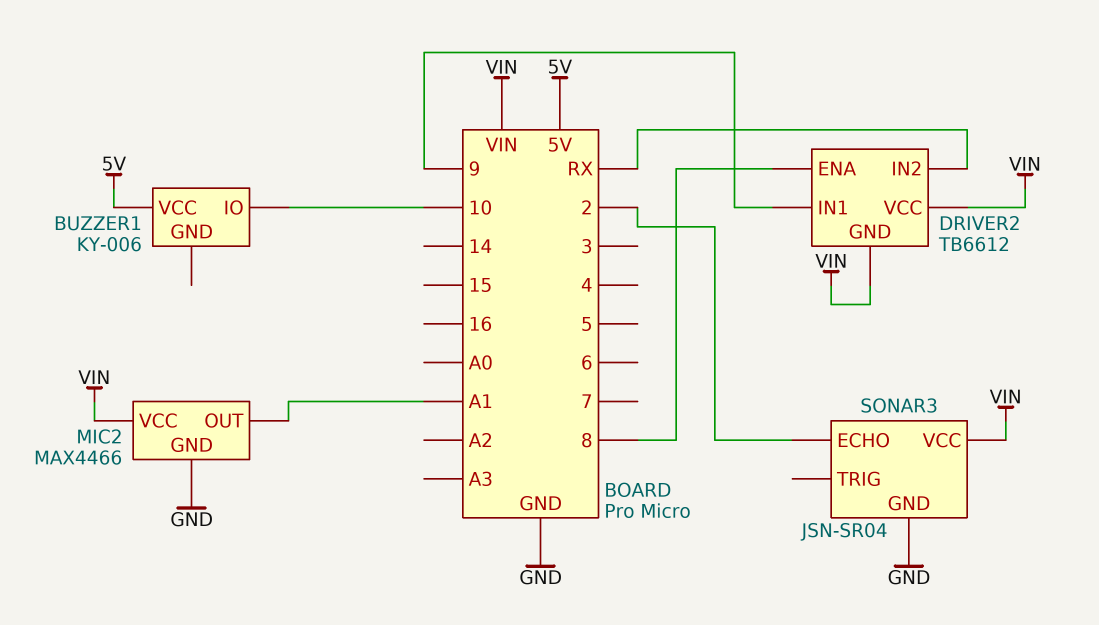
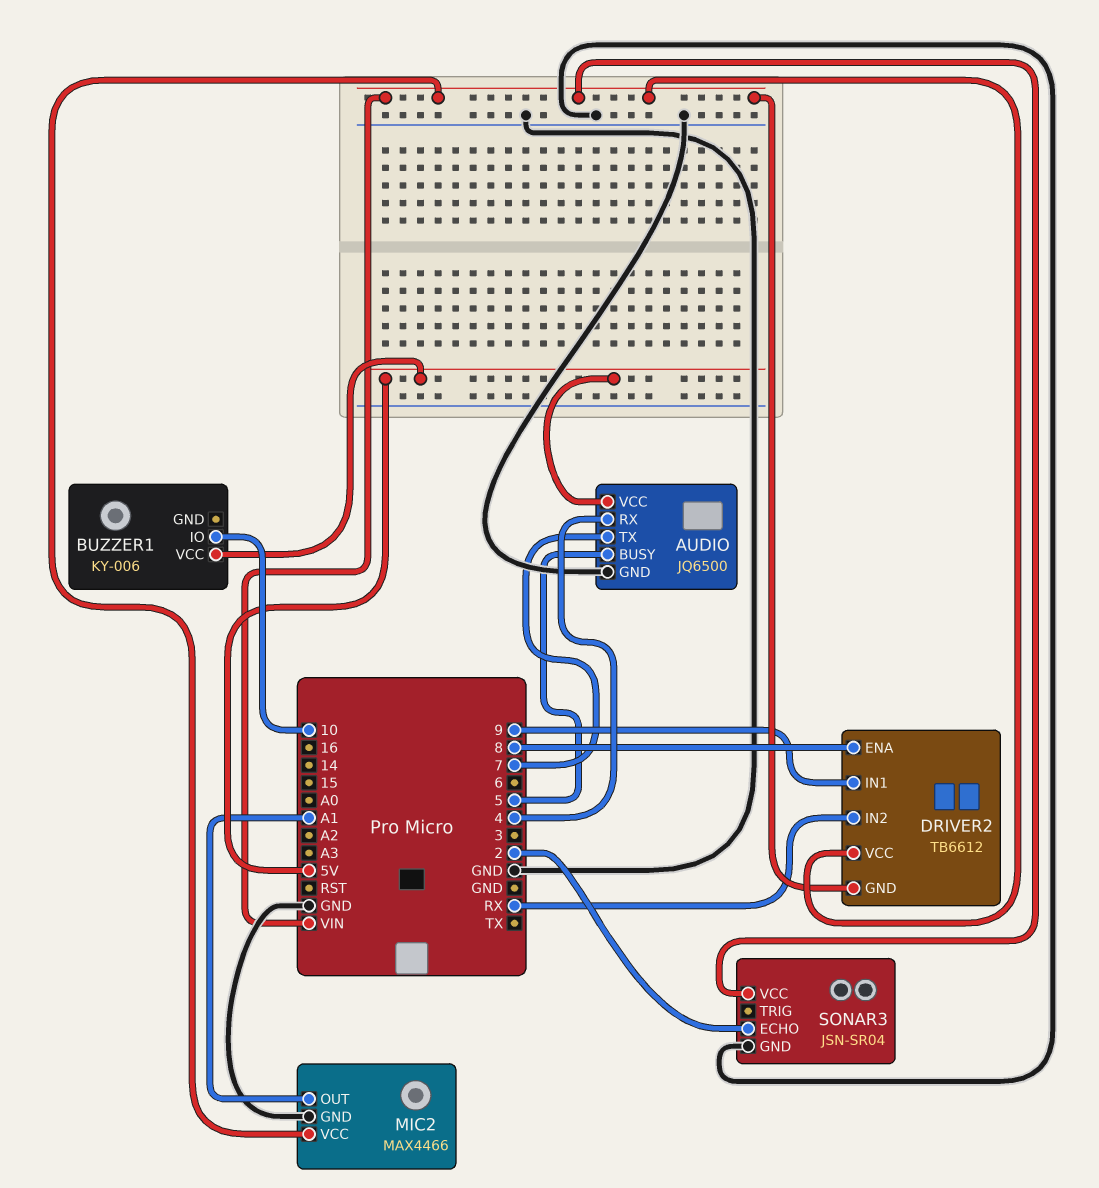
AUDIO: none -> JQ6500
AUDIO pin BUSY: none -> 5
AUDIO pin GND: none -> GND
AUDIO pin RX: none -> 4
AUDIO pin TX: none -> 7
AUDIO pin VCC: none -> 5V

